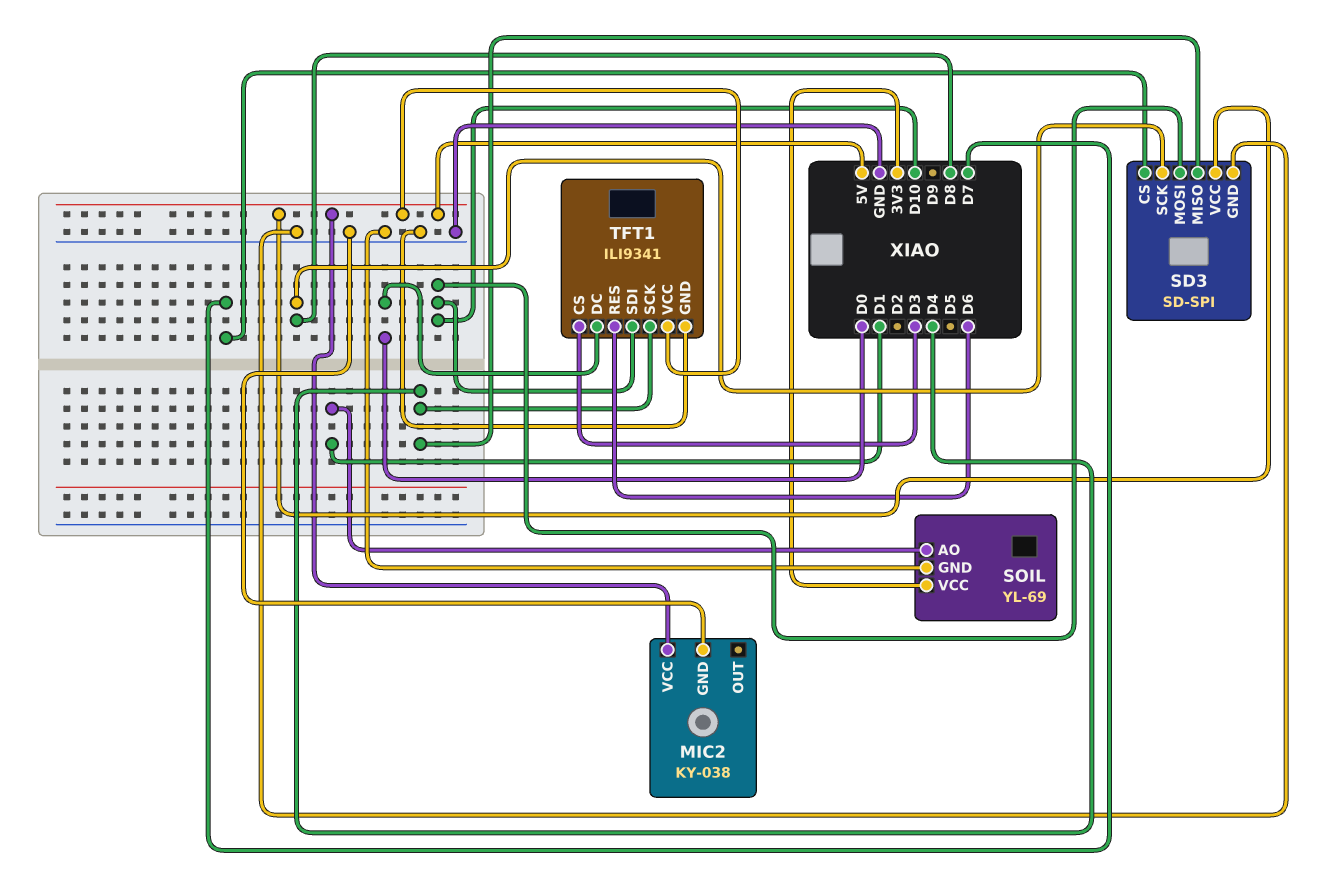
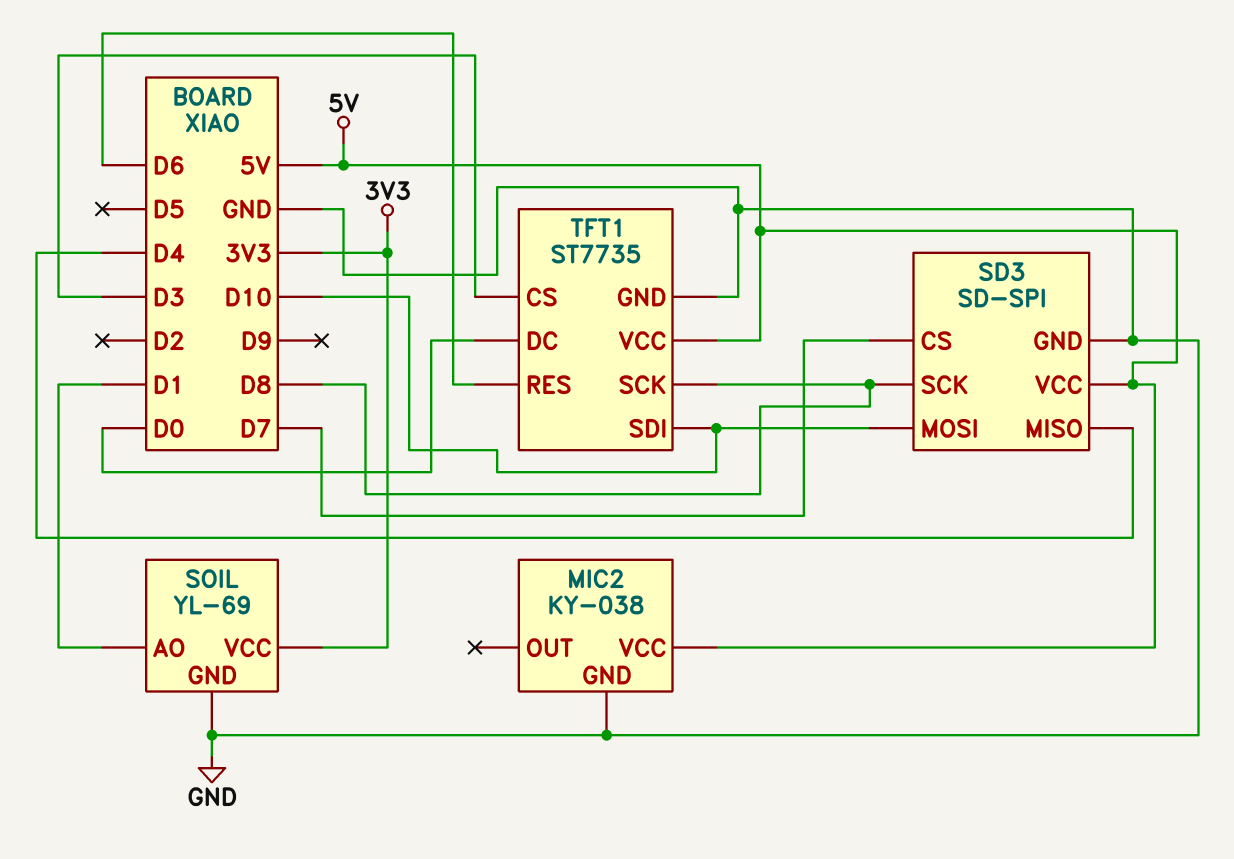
TFT1: ILI9341 -> ST7735
TFT1 pin SCK: D4 -> D8

